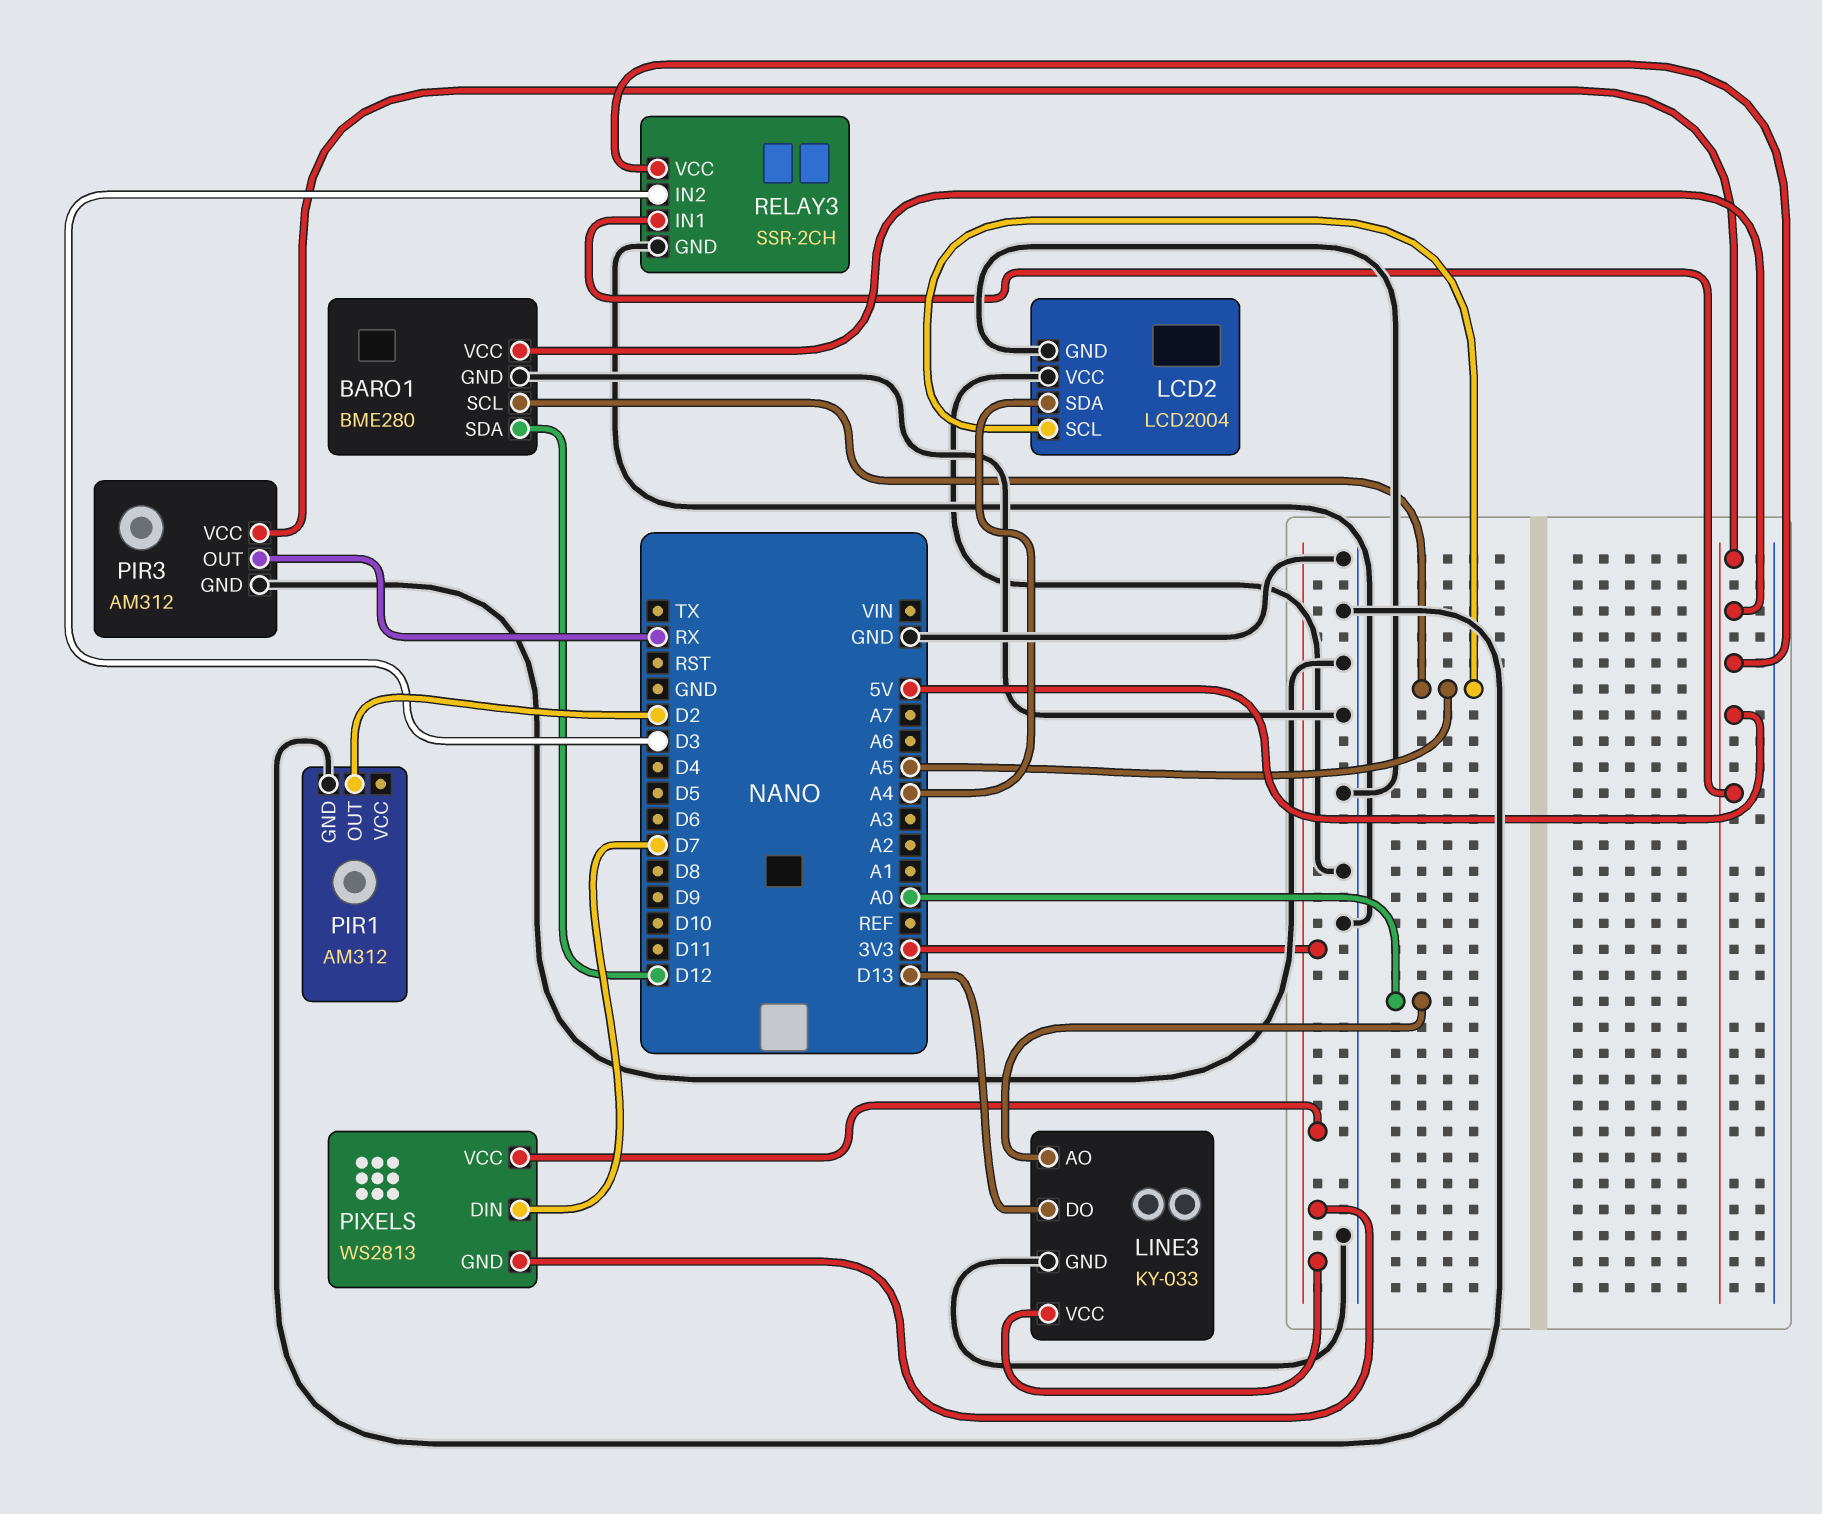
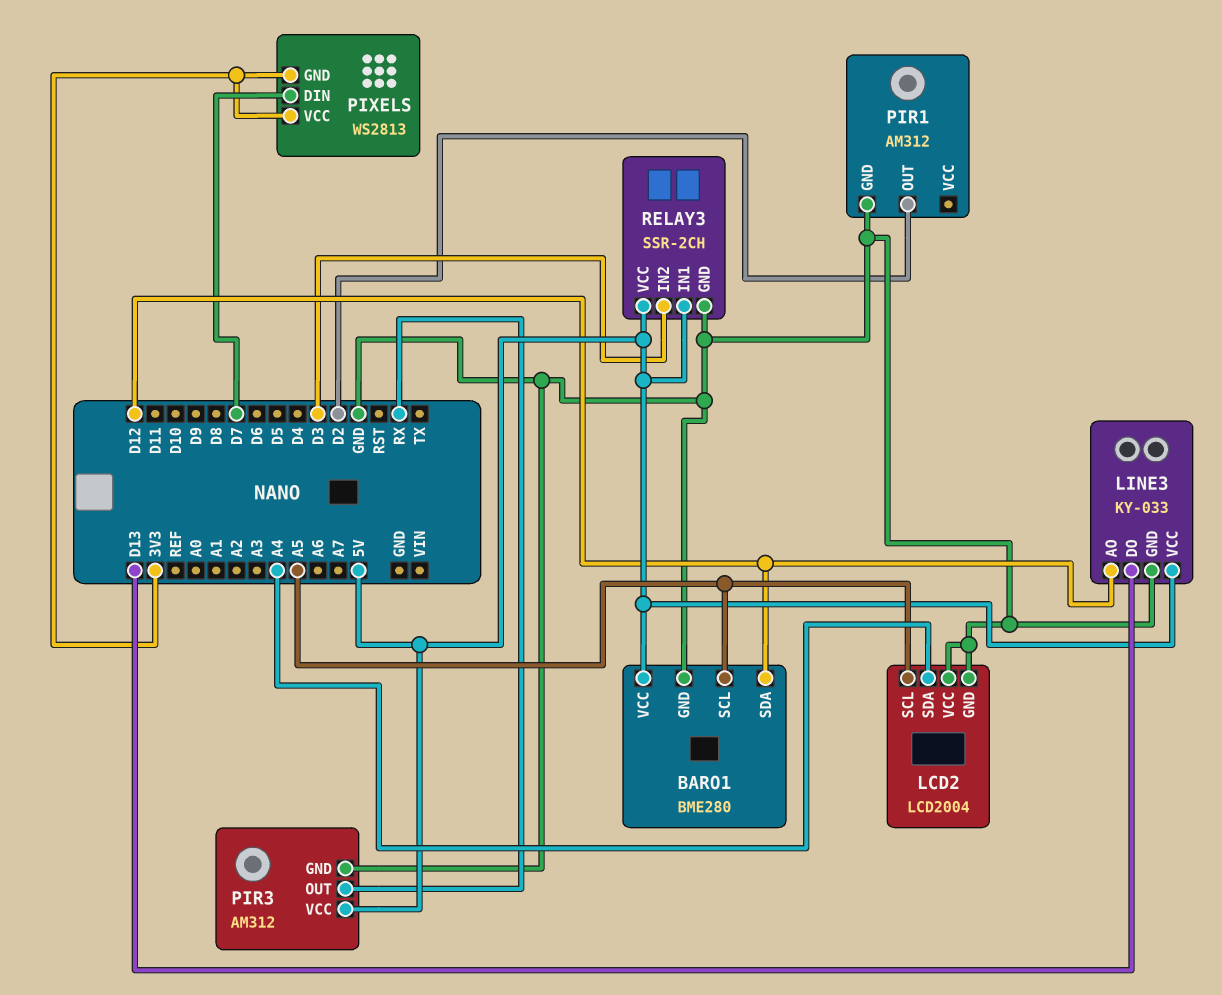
LINE3 pin AO: A0 -> D12
LINE3 pin VCC: 3V3 -> 5V

